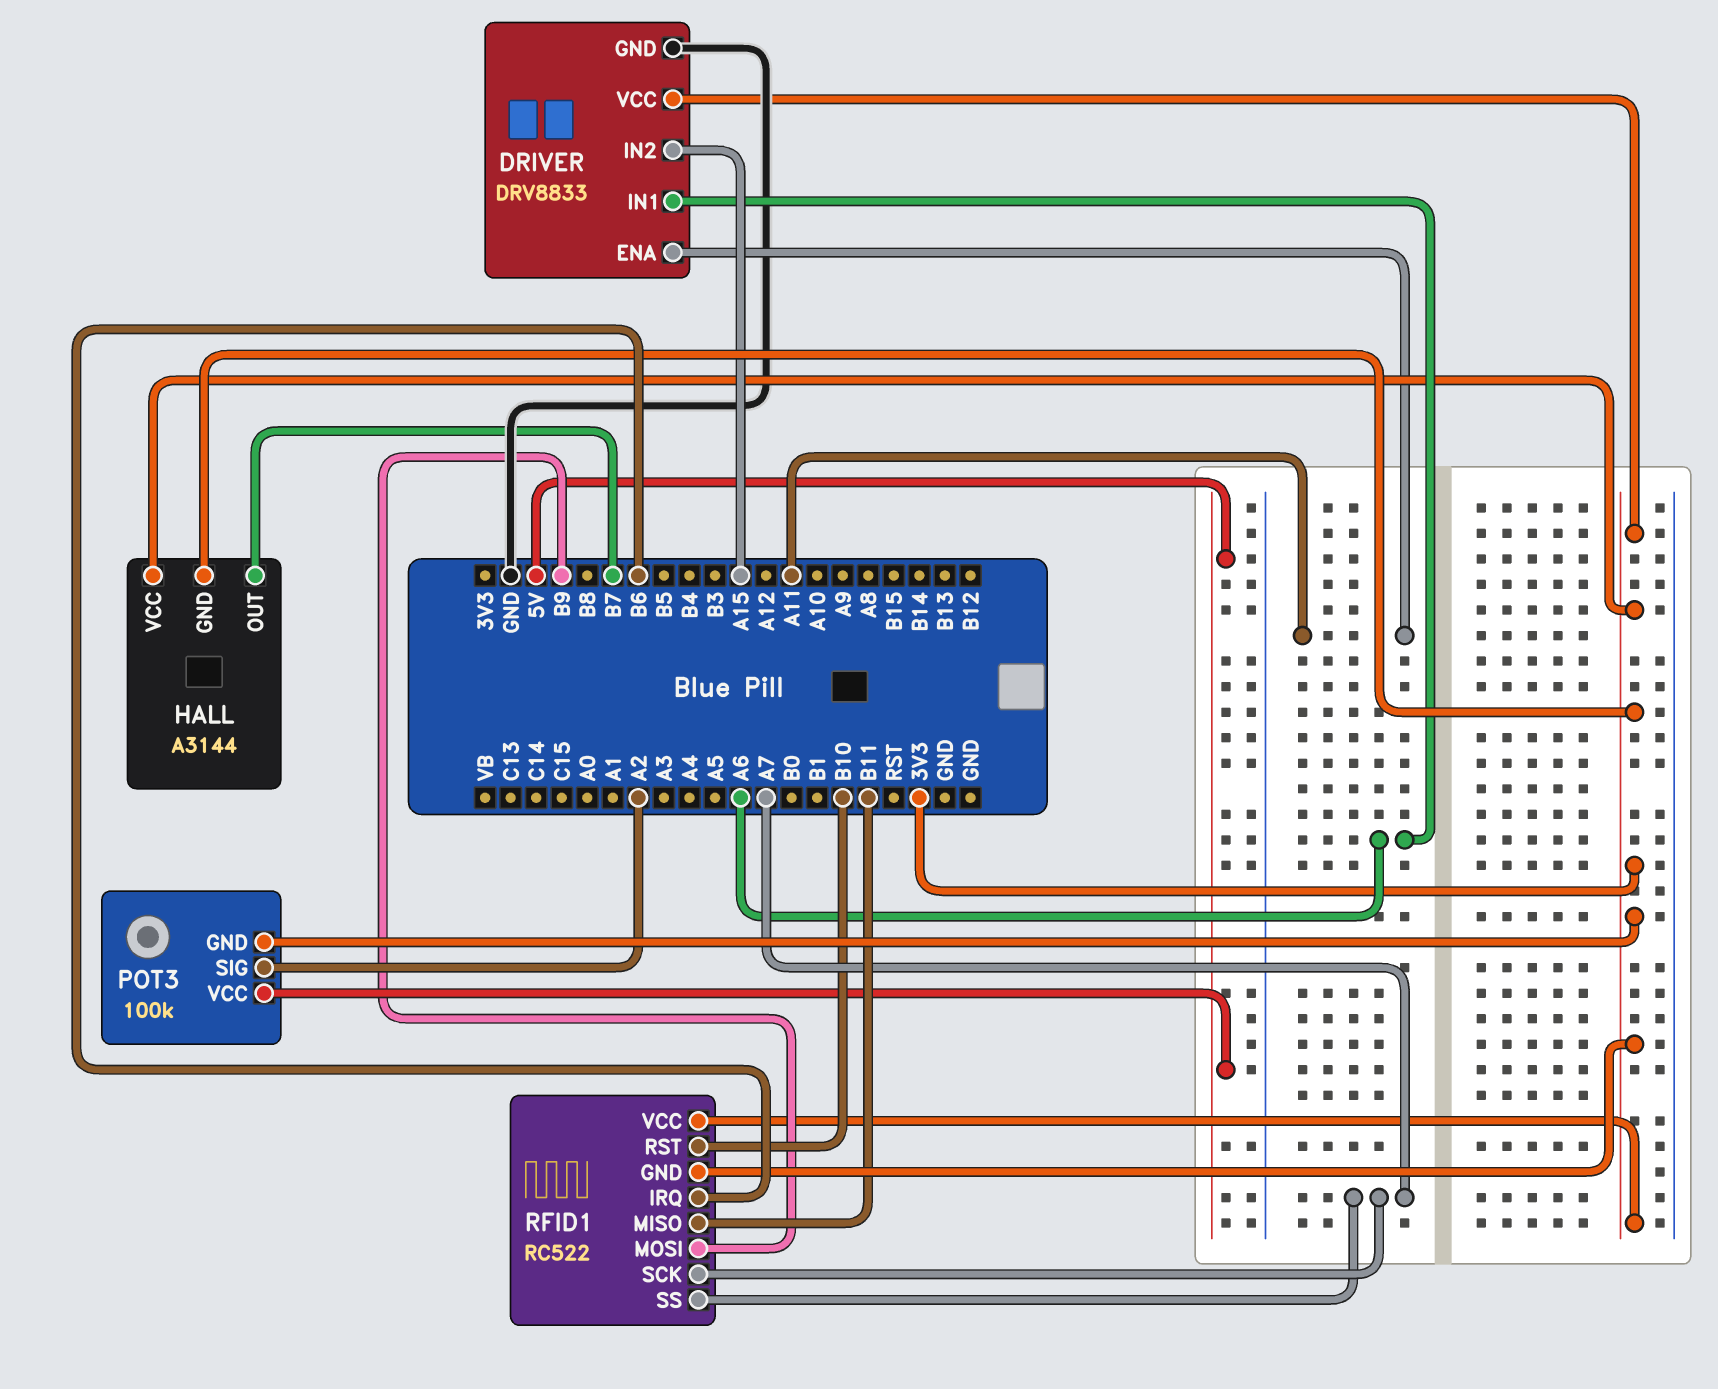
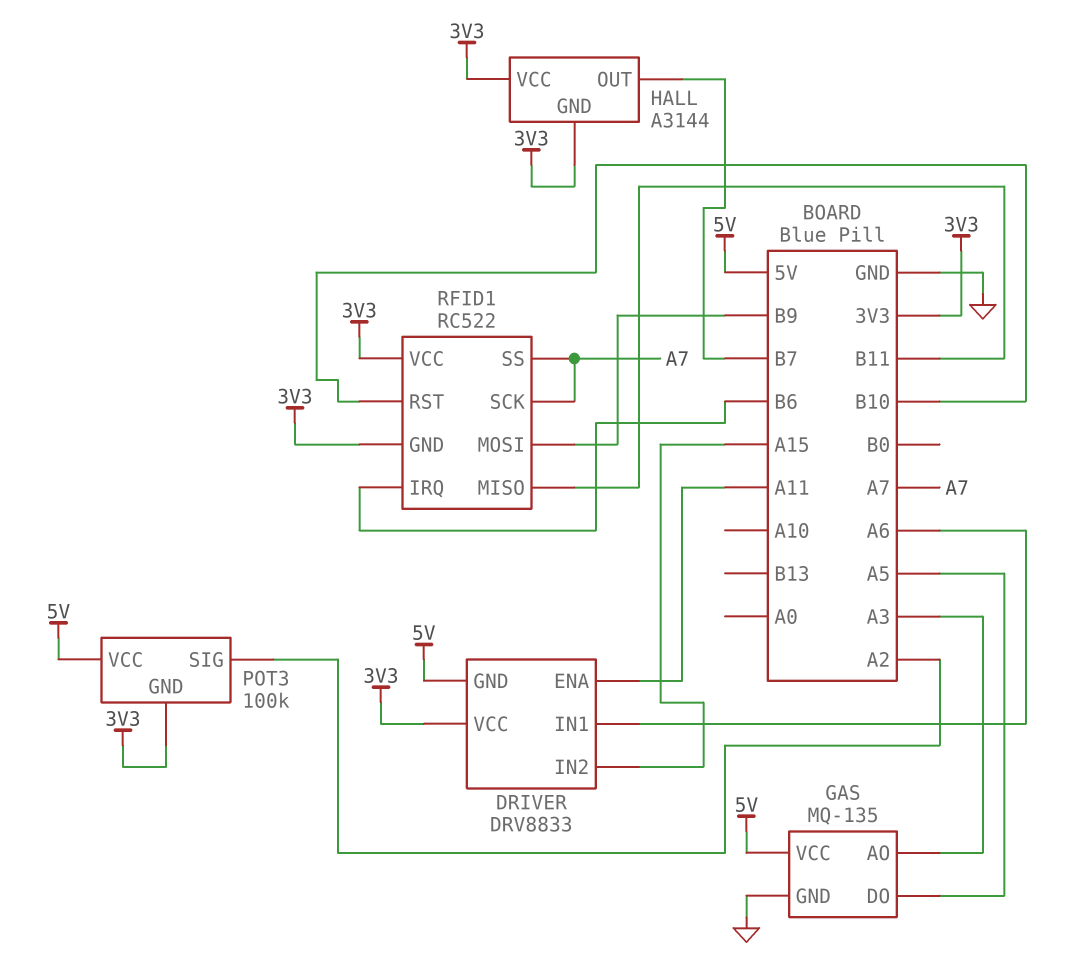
DRIVER pin GND: GND -> 5V
GAS: none -> MQ-135
GAS pin AO: none -> A3
GAS pin DO: none -> A5
GAS pin GND: none -> GND
GAS pin VCC: none -> 5V

